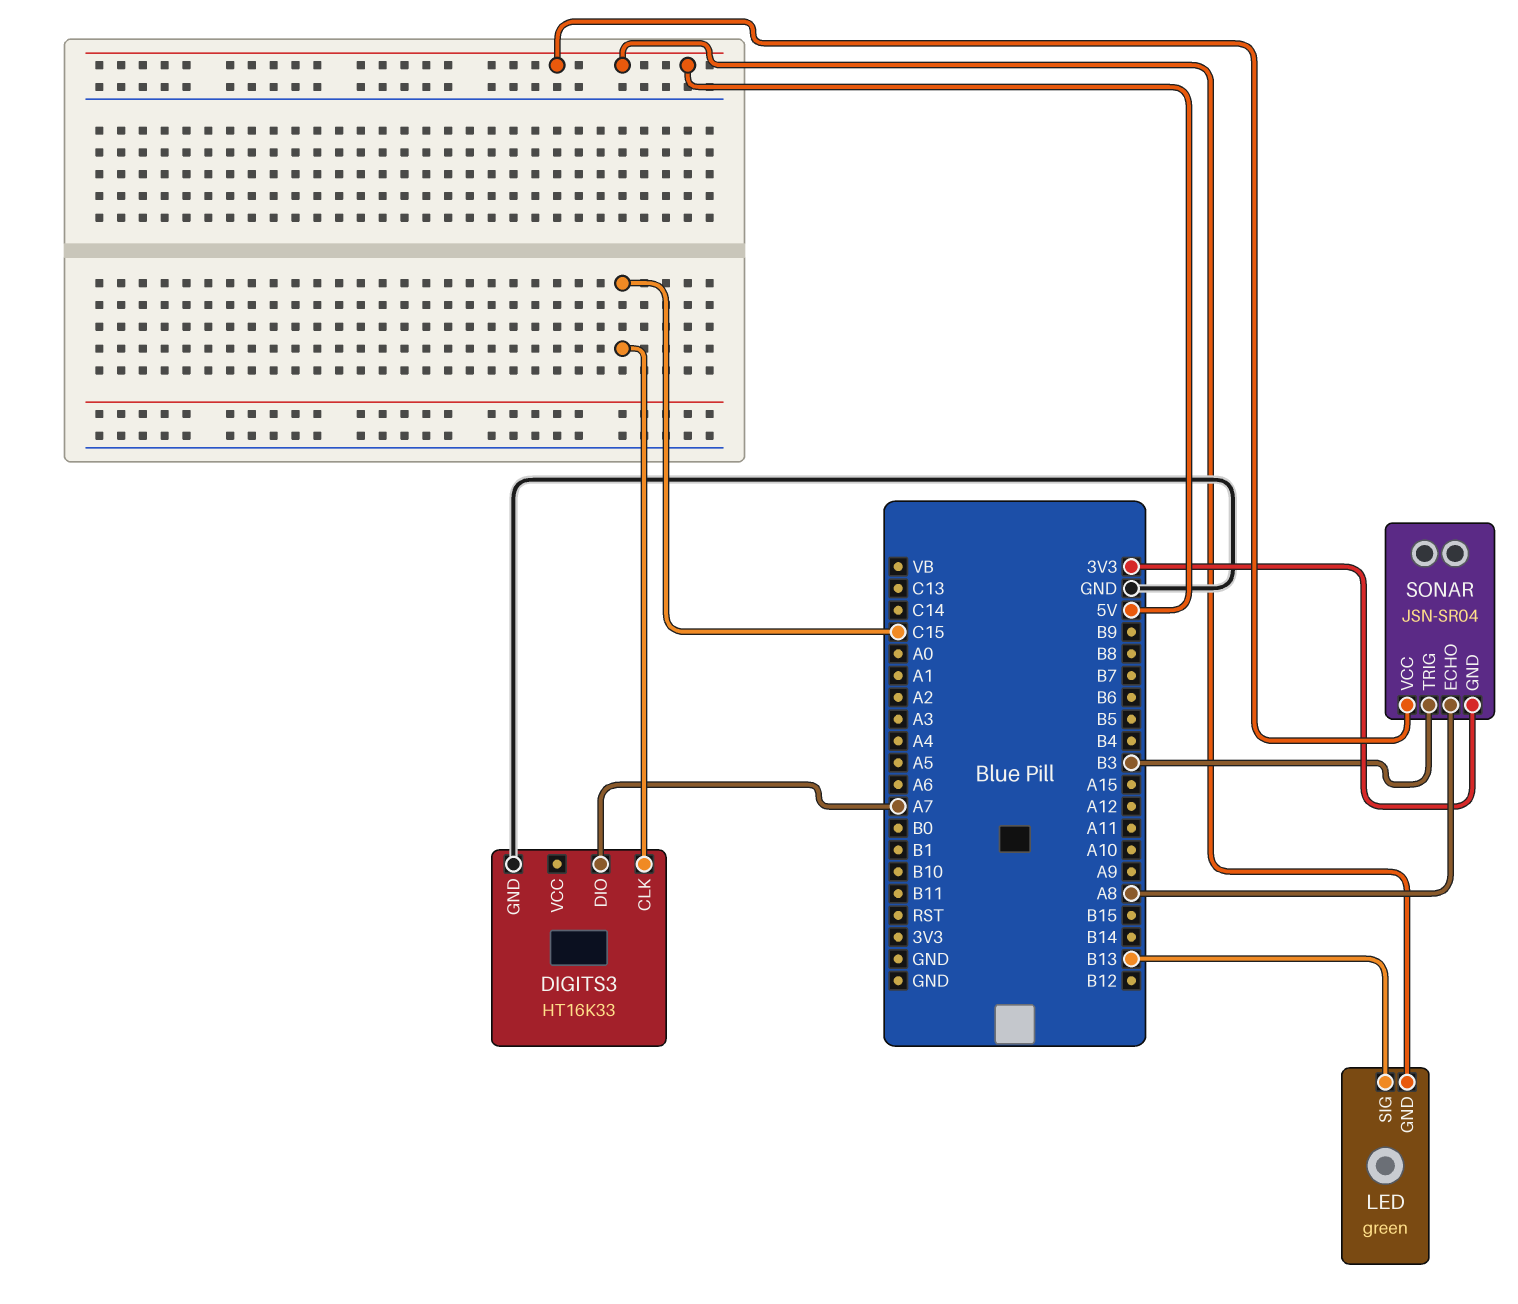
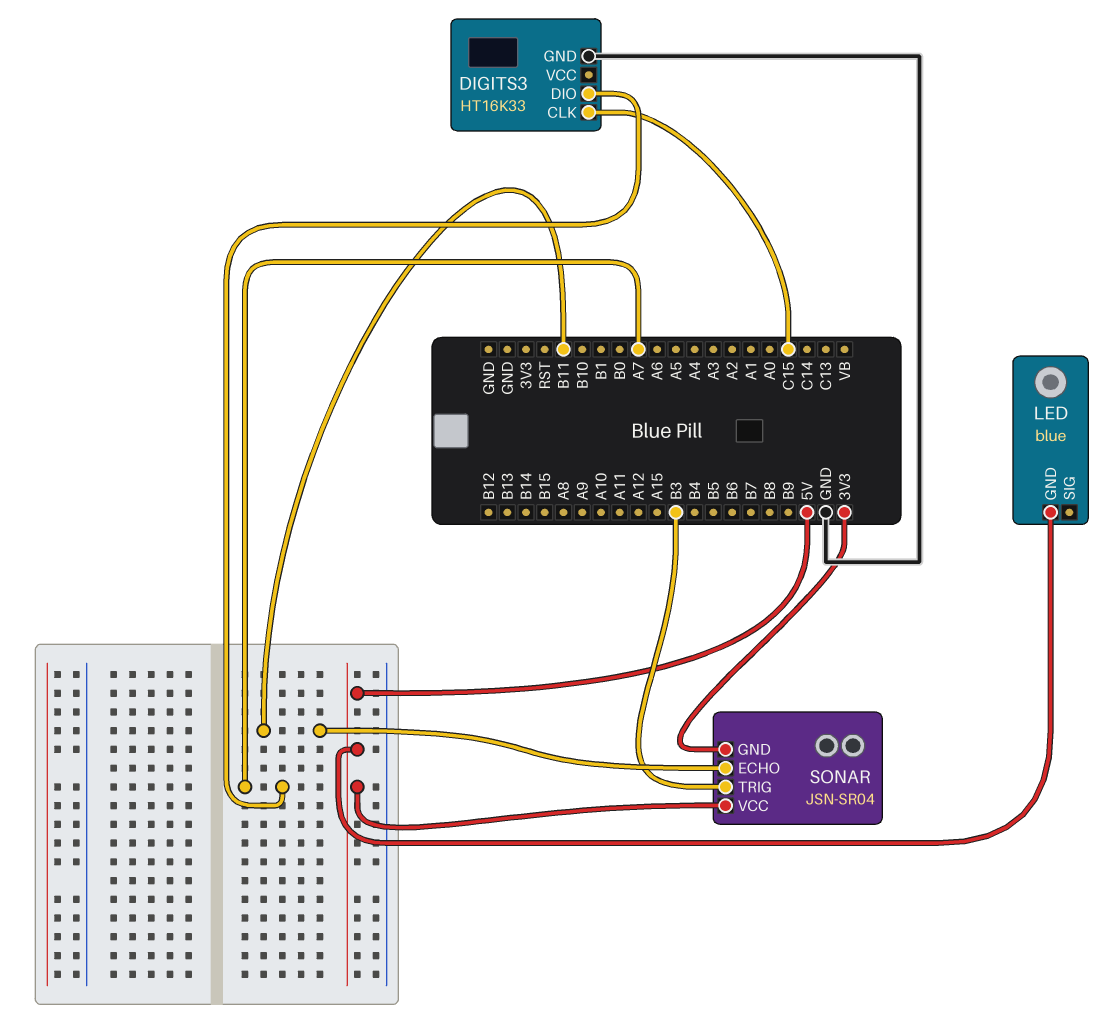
LED: green -> blue
LED pin SIG: B13 -> none
SONAR pin ECHO: A8 -> B11

